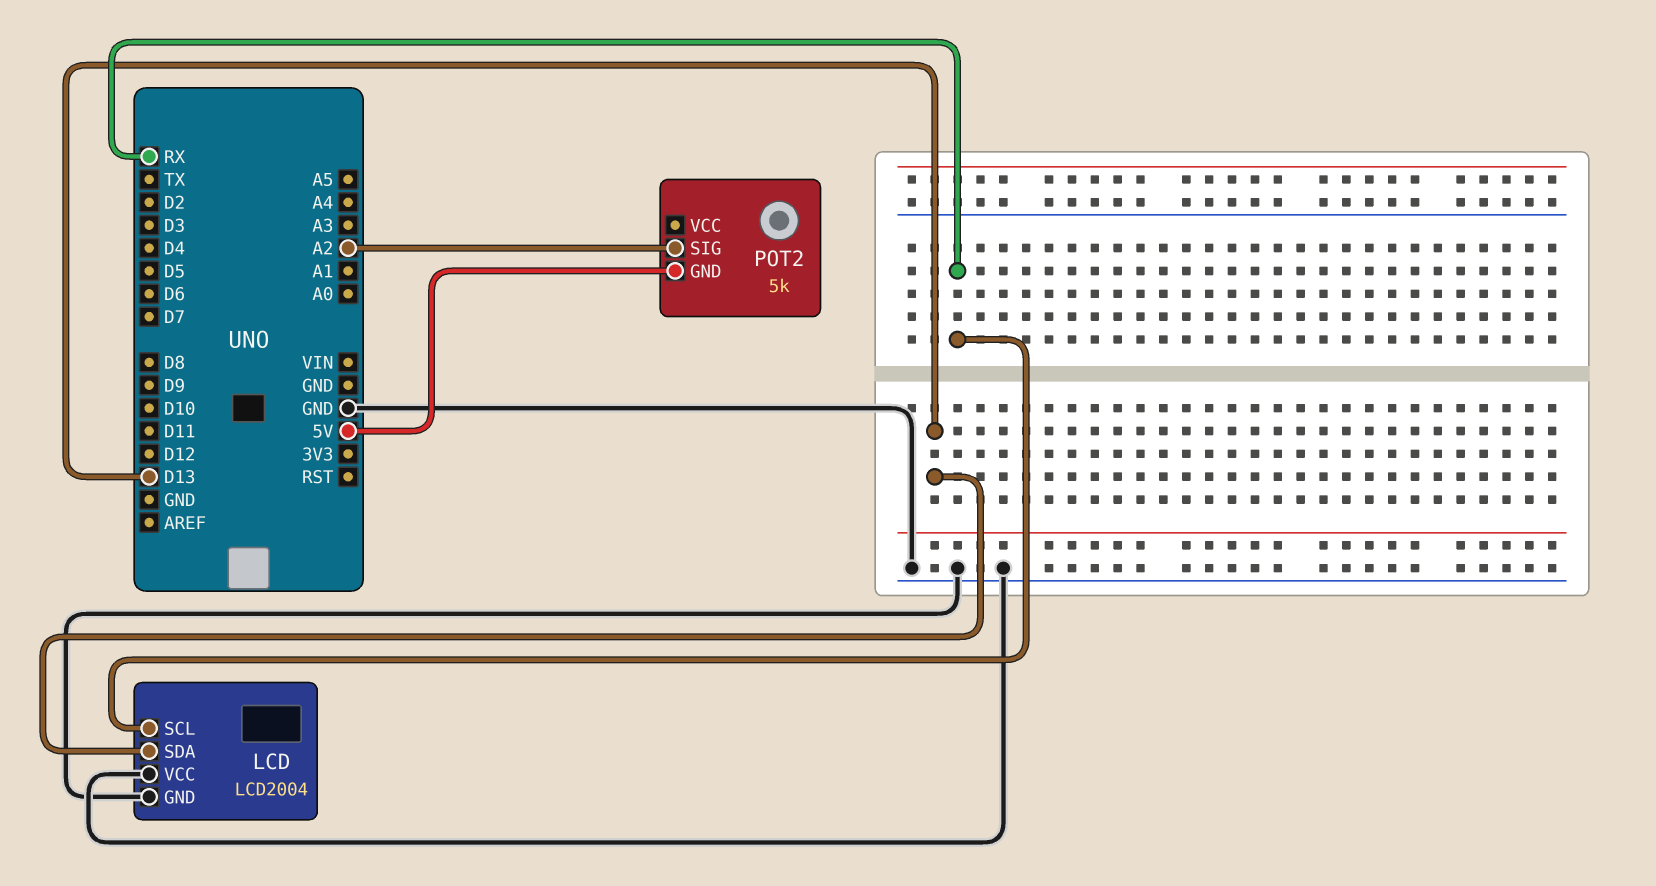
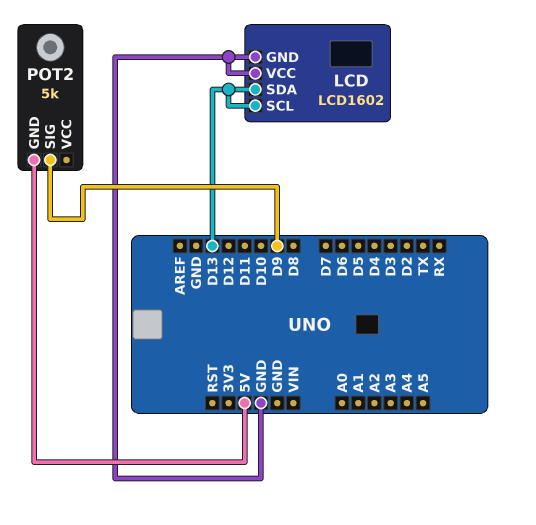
LCD: LCD2004 -> LCD1602
LCD pin SCL: RX -> D13
POT2 pin SIG: A2 -> D9

